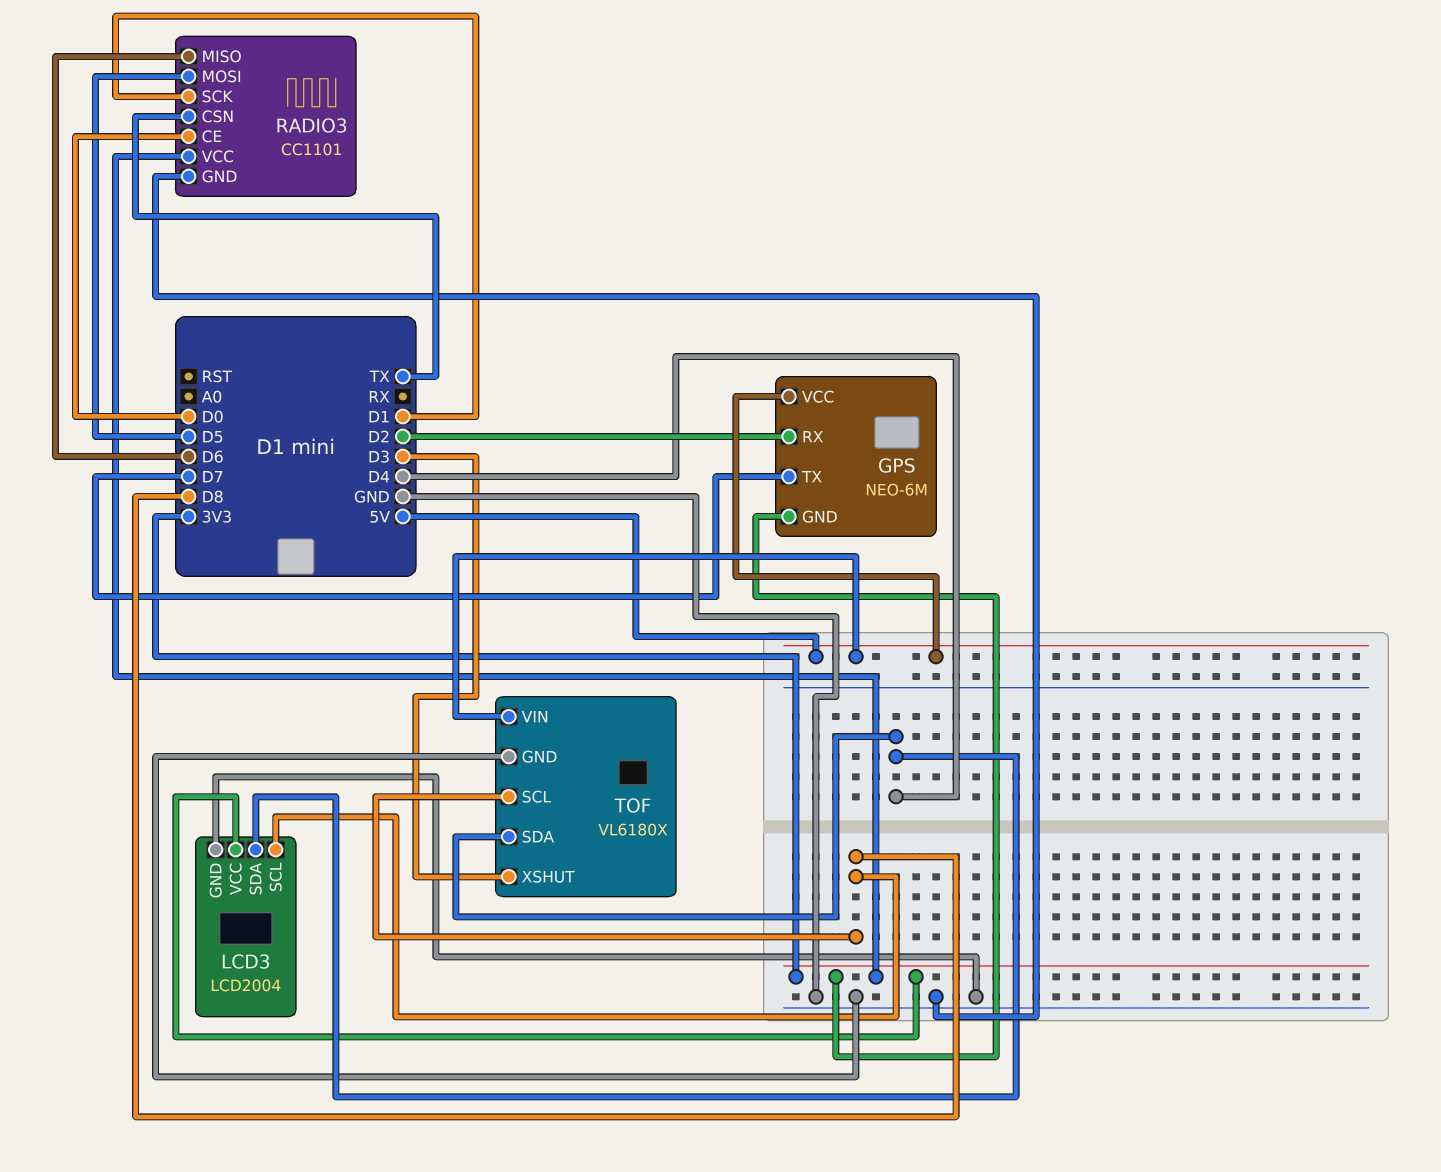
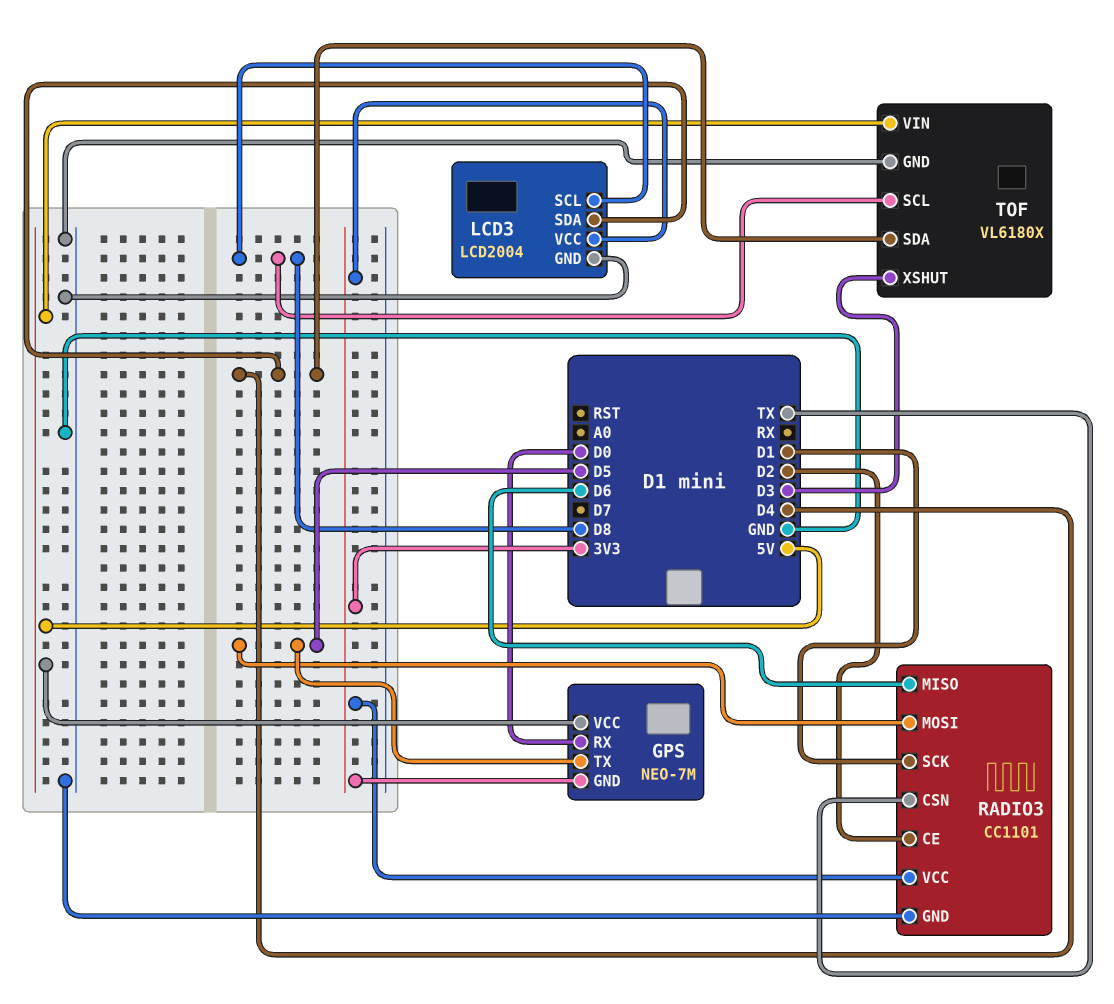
GPS: NEO-6M -> NEO-7M
GPS pin RX: D2 -> D0
GPS pin TX: D7 -> D5
RADIO3 pin CE: D0 -> D2

